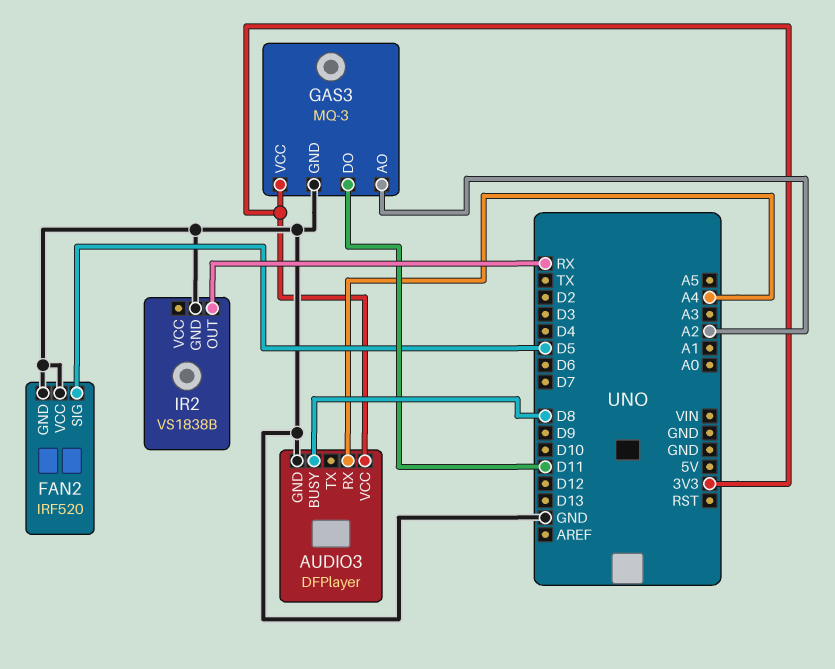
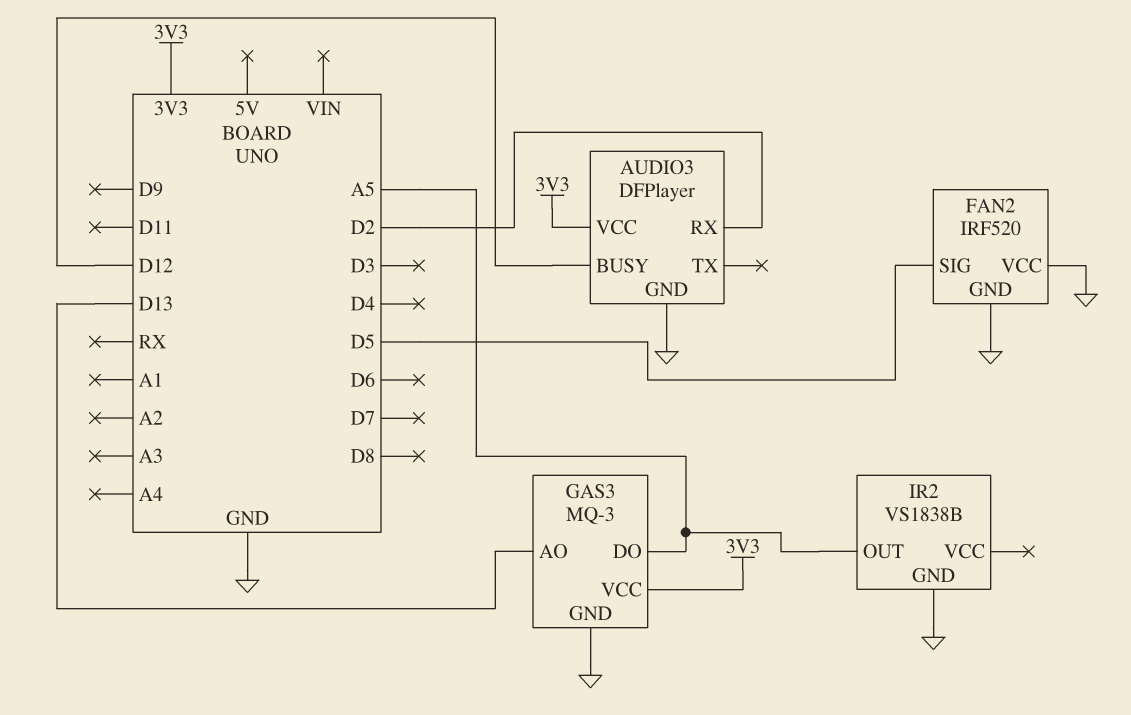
AUDIO3 pin BUSY: D8 -> D12
AUDIO3 pin RX: A4 -> D2
GAS3 pin AO: A2 -> D13
GAS3 pin DO: D11 -> A5
IR2 pin OUT: RX -> A5

